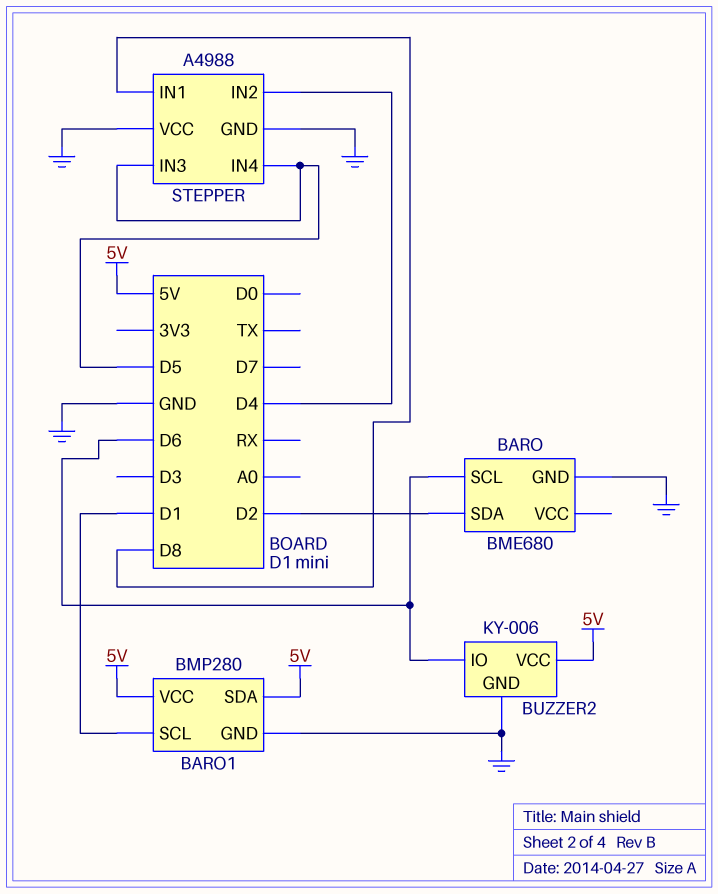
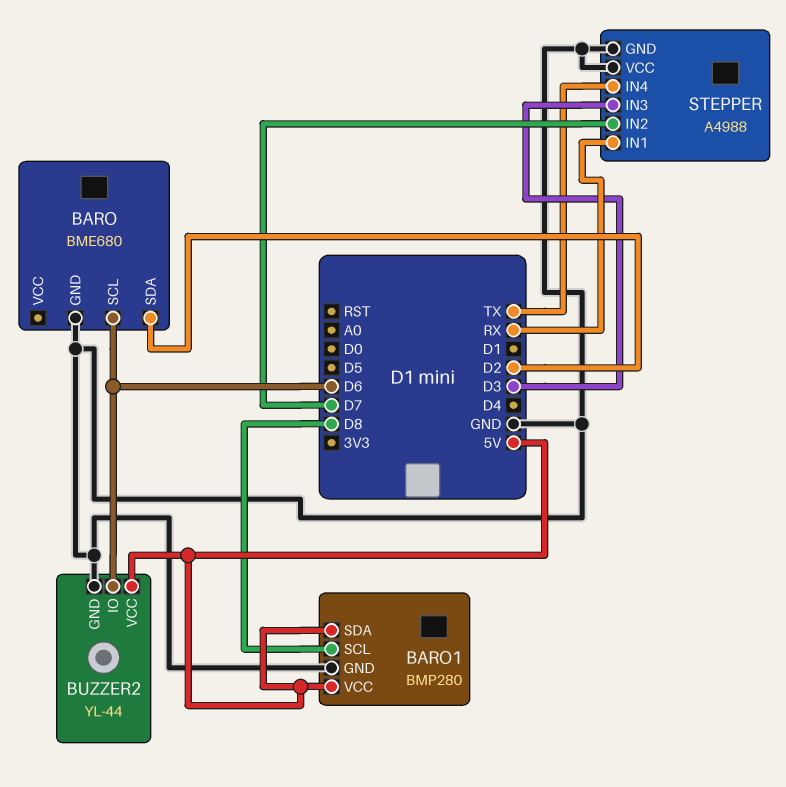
BARO1 pin SCL: D1 -> D8
BUZZER2: KY-006 -> YL-44
STEPPER pin IN1: D8 -> RX
STEPPER pin IN2: D4 -> D7
STEPPER pin IN3: D5 -> D3
STEPPER pin IN4: D5 -> TX

